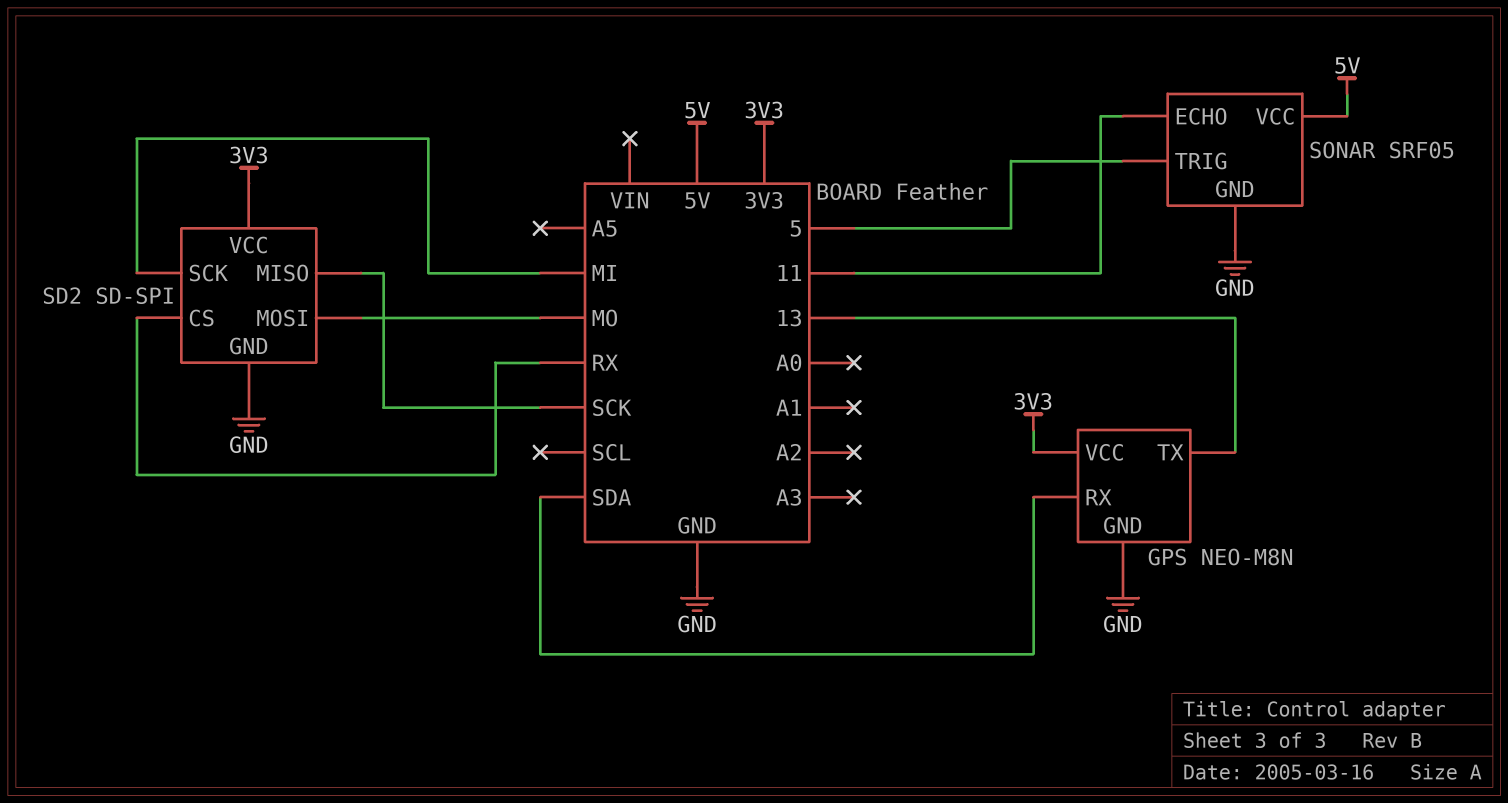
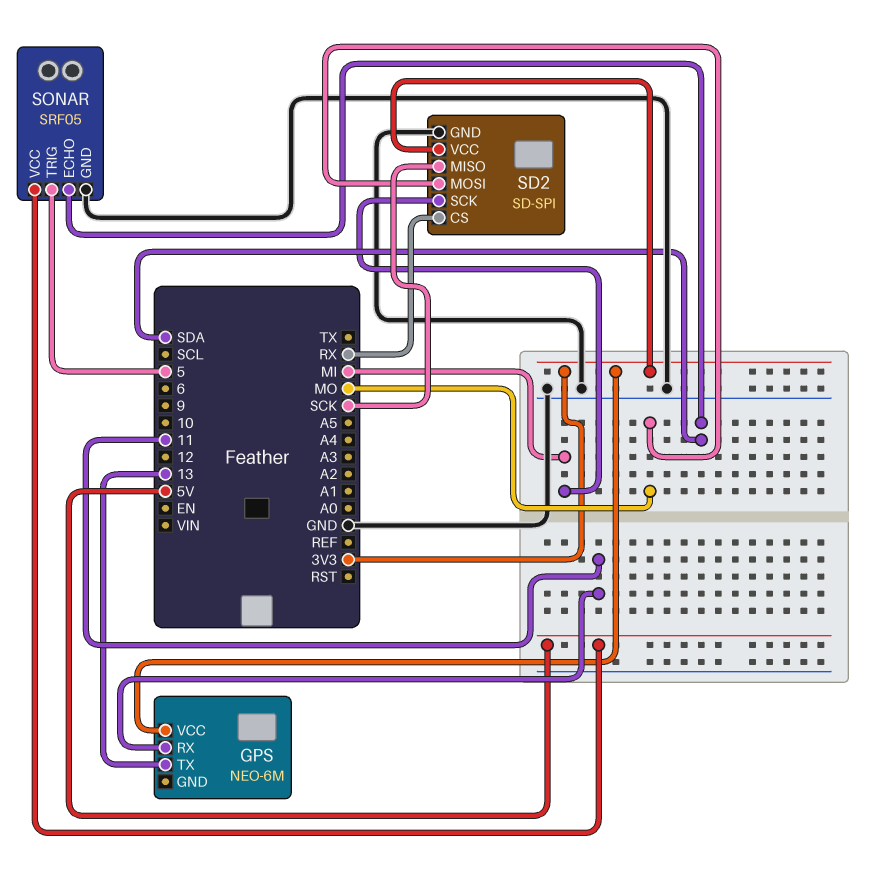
GPS: NEO-M8N -> NEO-6M
GPS pin GND: GND -> none
GPS pin RX: SDA -> 11
SONAR pin ECHO: 11 -> SDA

